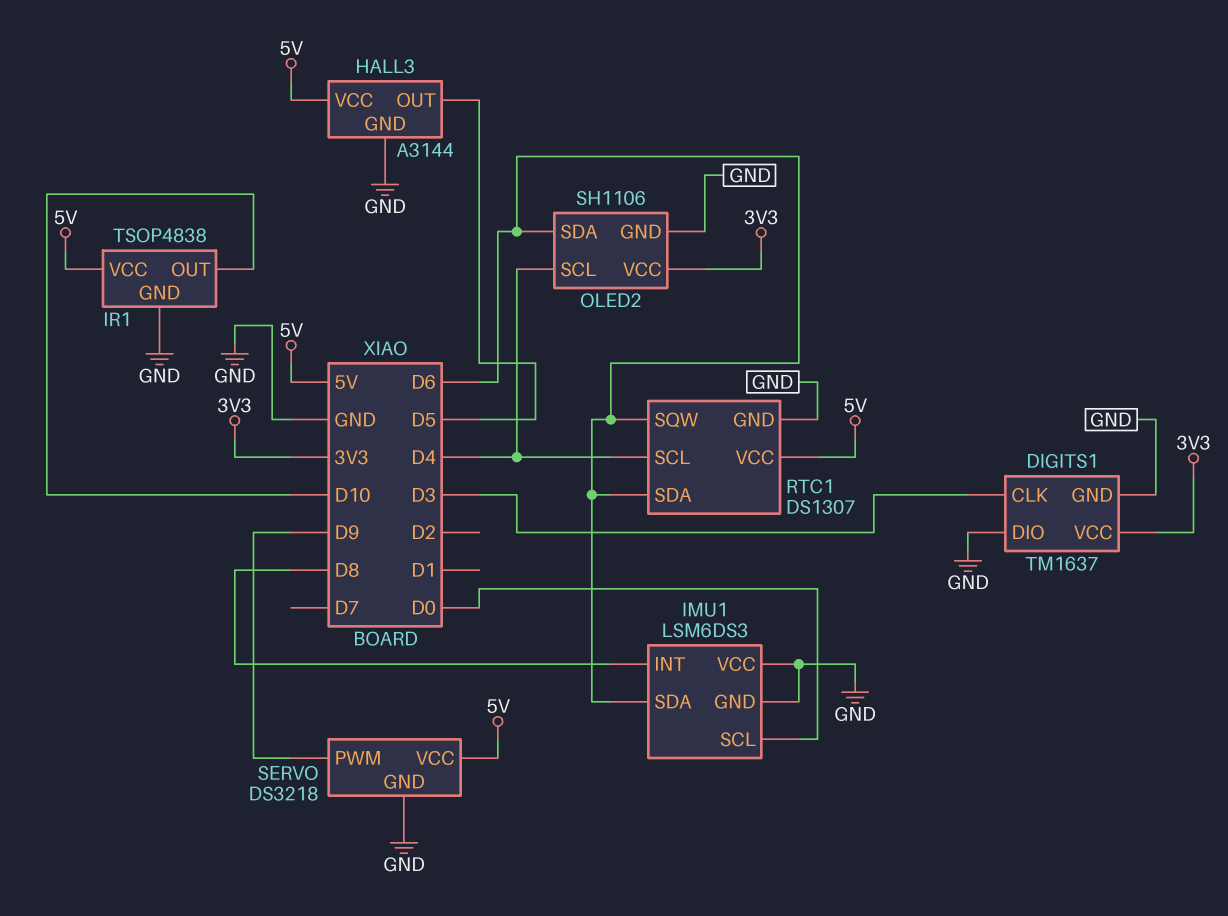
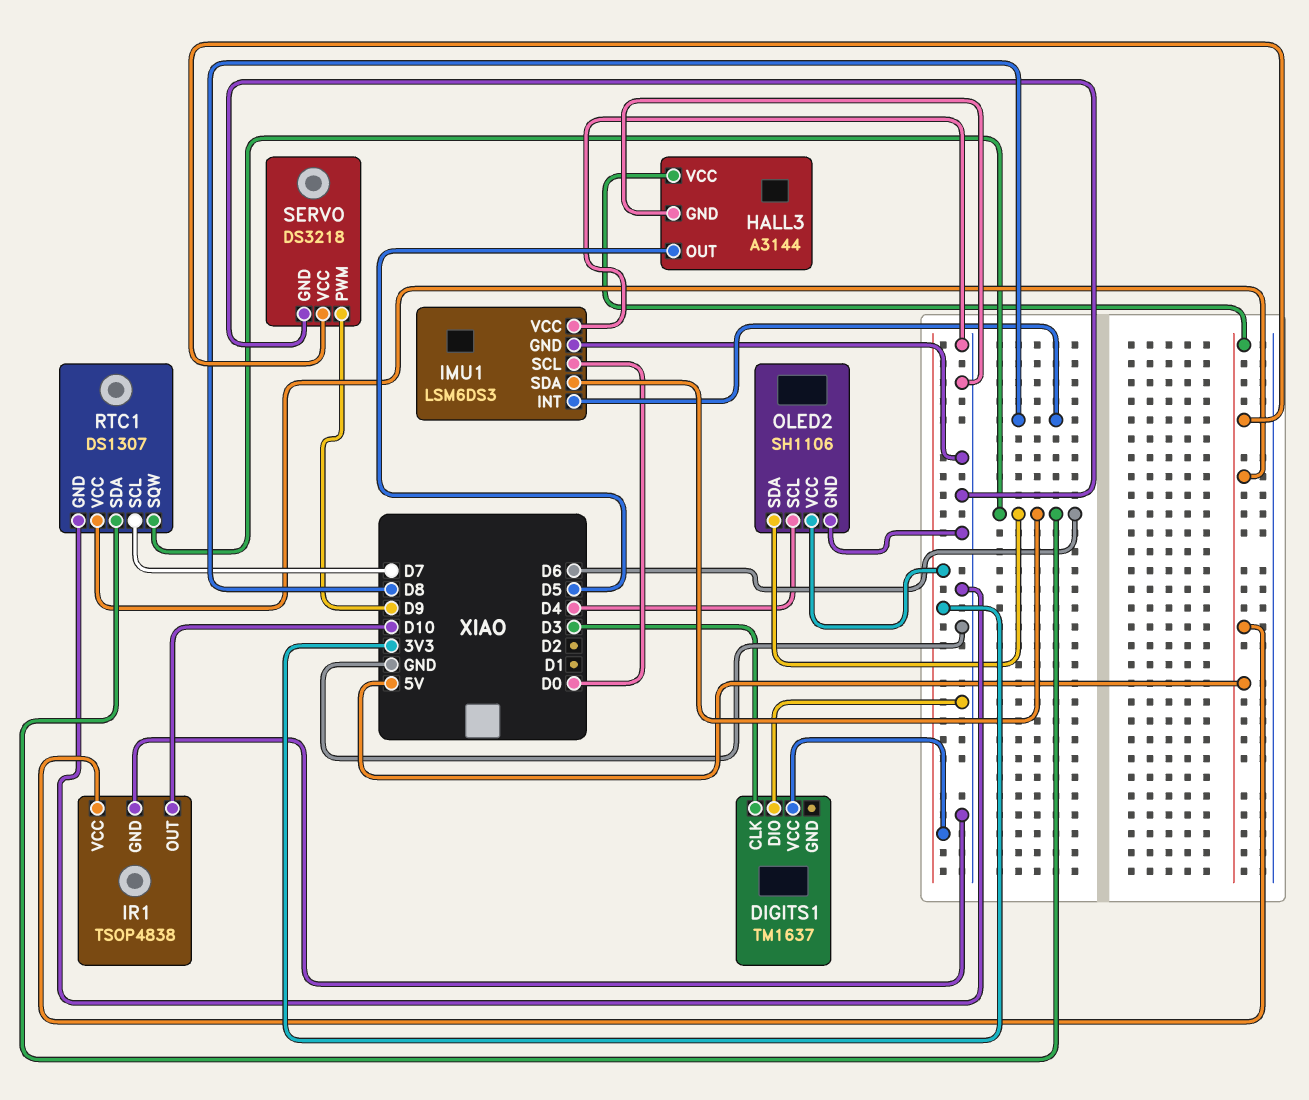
DIGITS1 pin GND: GND -> none
RTC1 pin SCL: D4 -> D7

